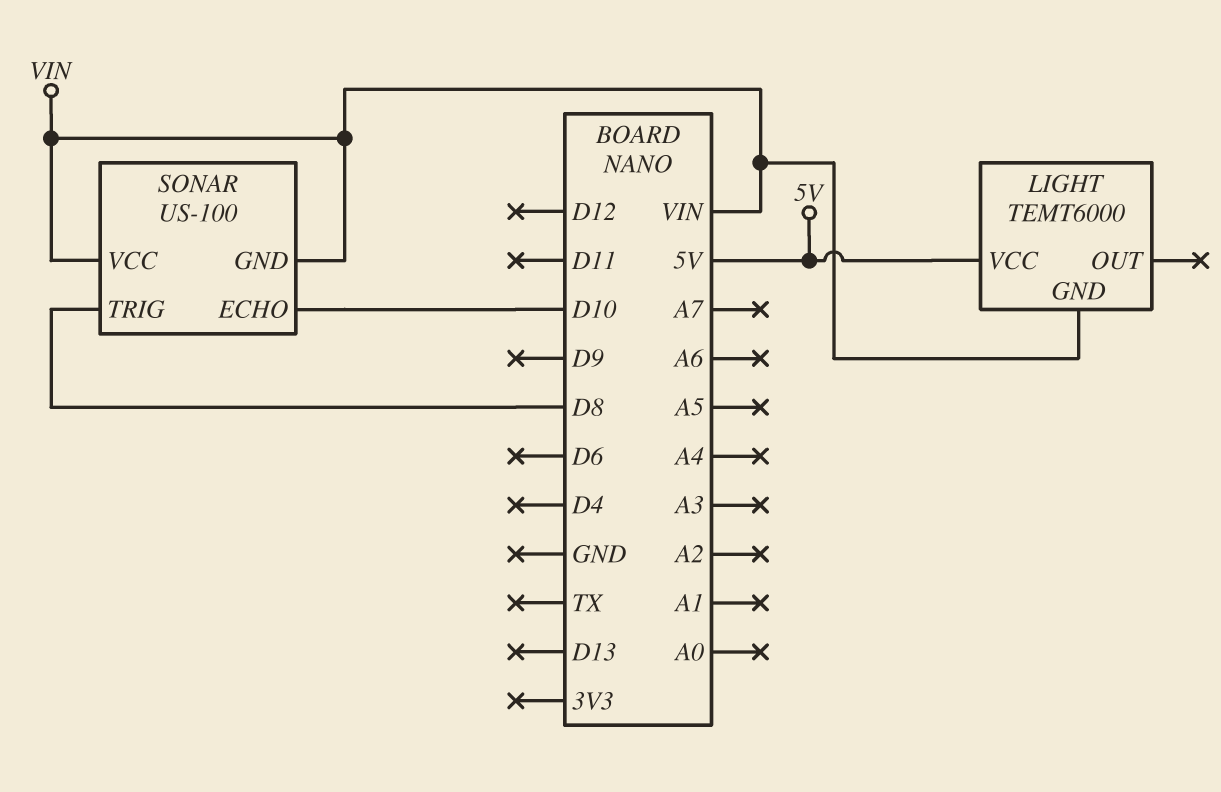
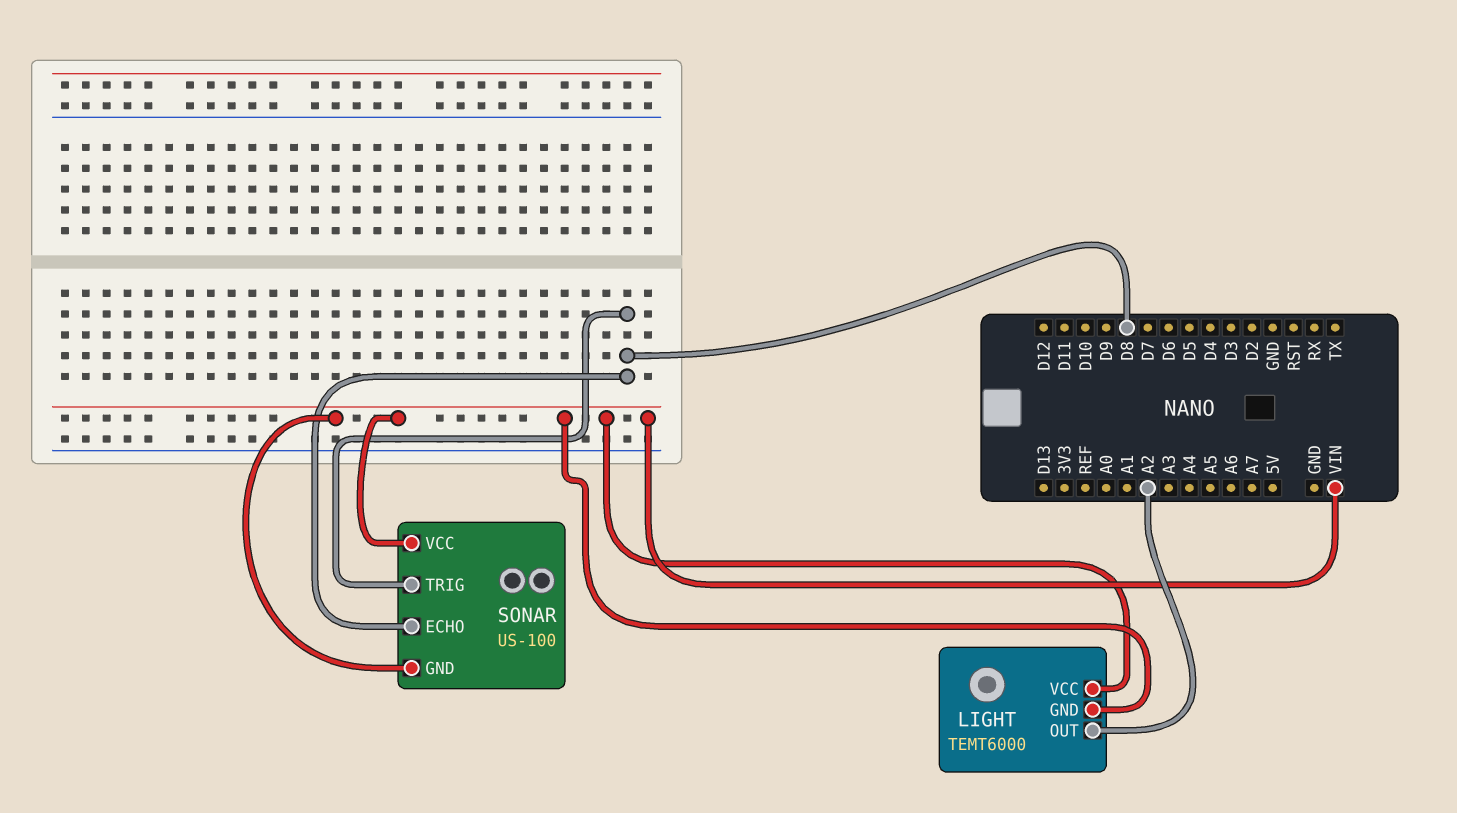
LIGHT pin OUT: none -> A2
LIGHT pin VCC: 5V -> VIN
SONAR pin ECHO: D10 -> D8

